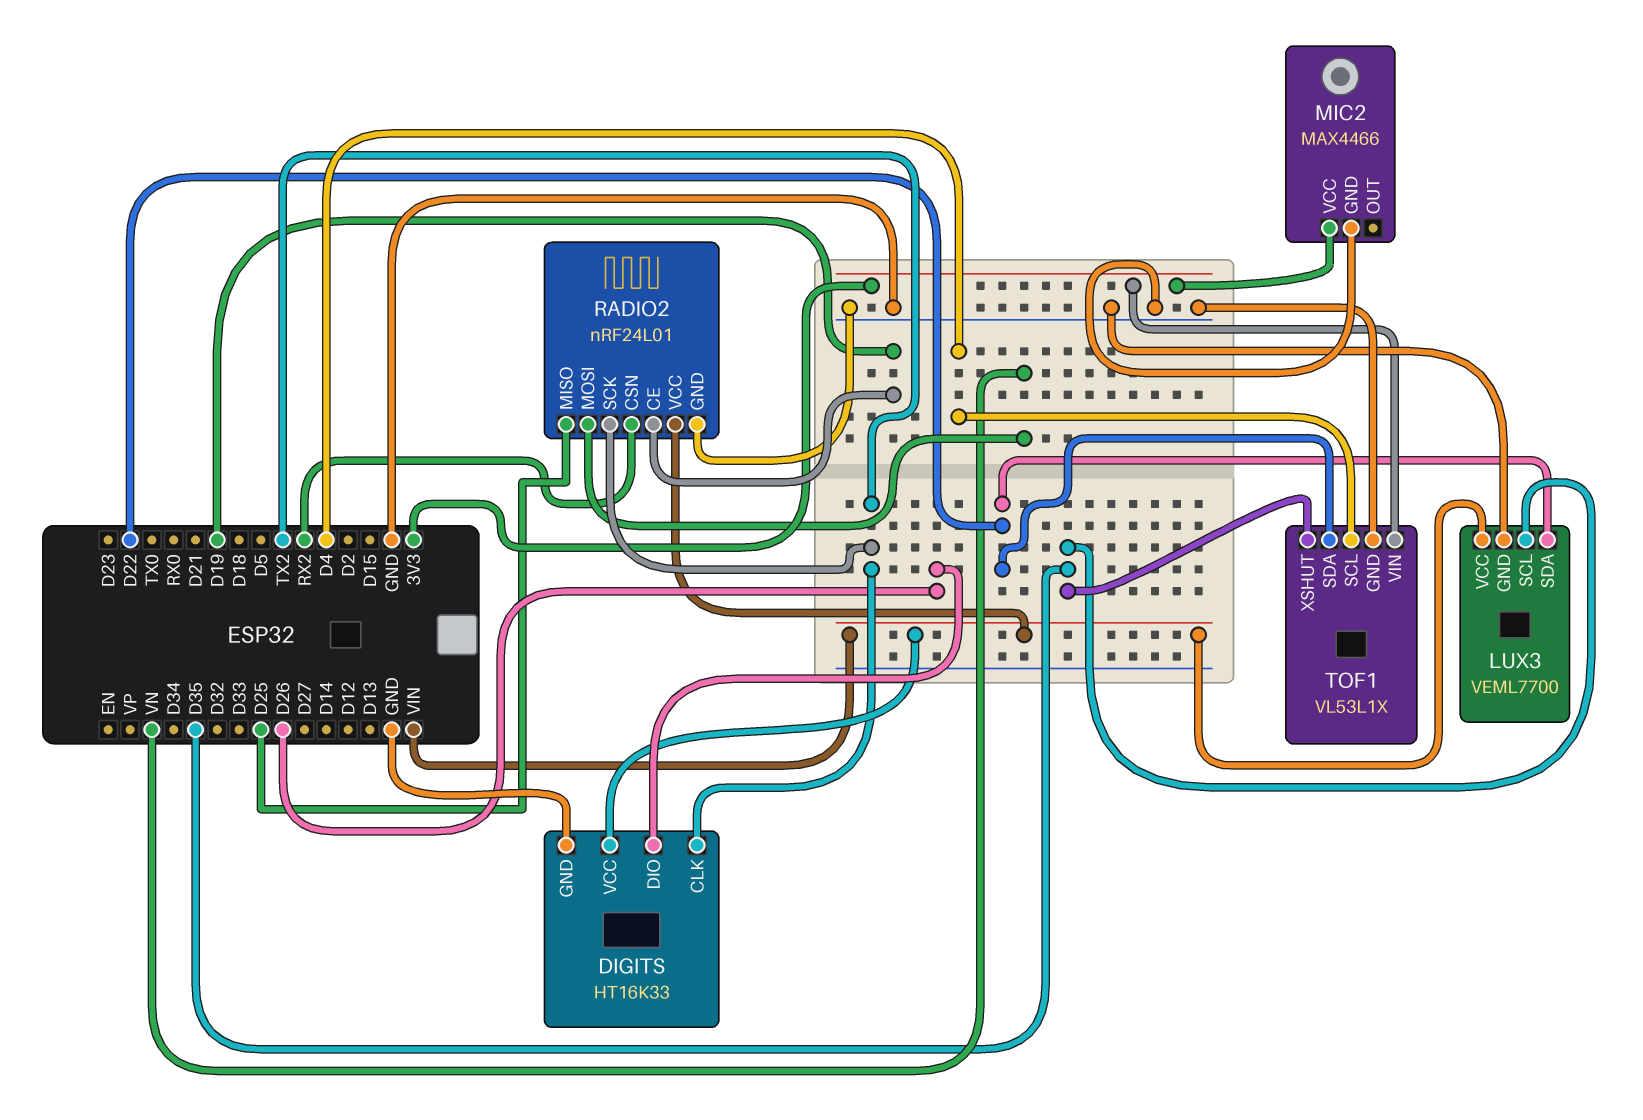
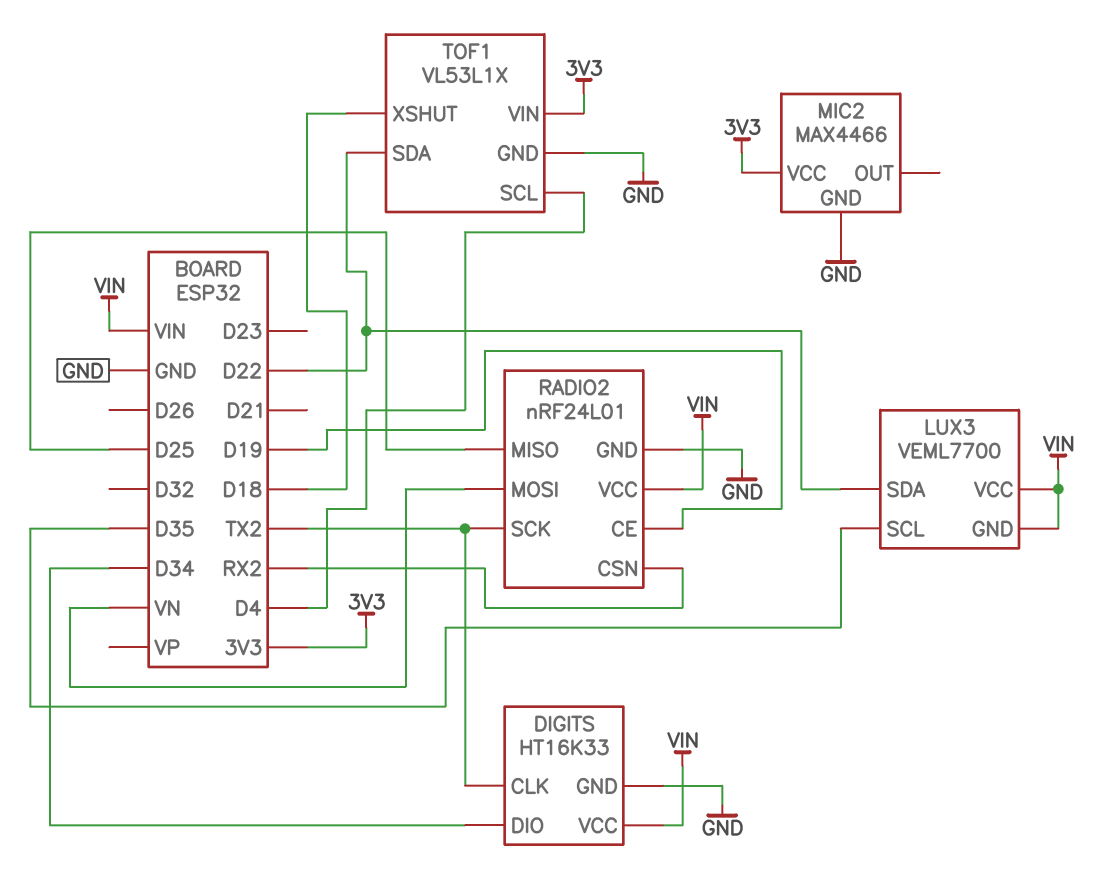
DIGITS pin DIO: D26 -> D34
LUX3 pin GND: GND -> VIN
TOF1 pin XSHUT: D35 -> D18

